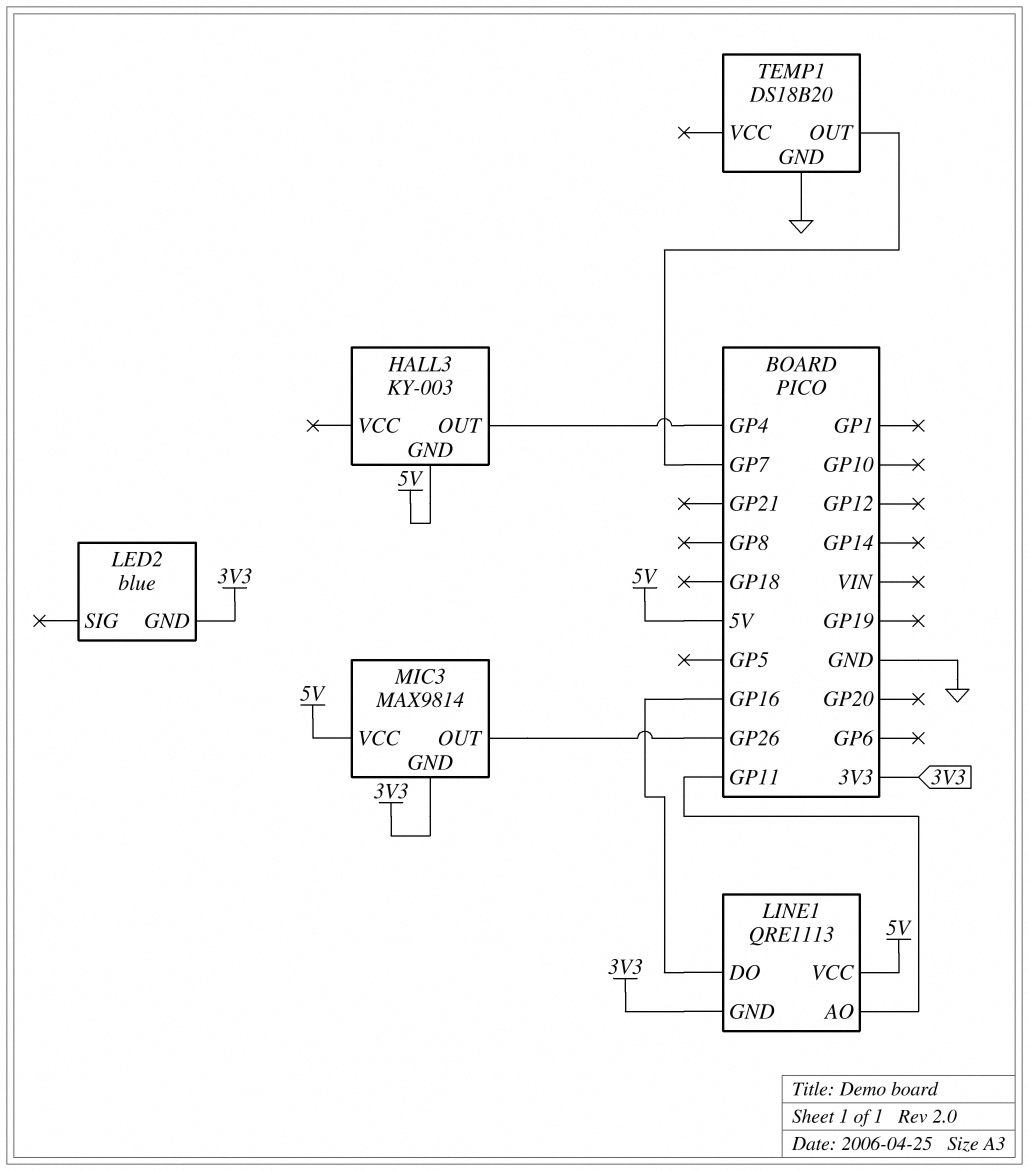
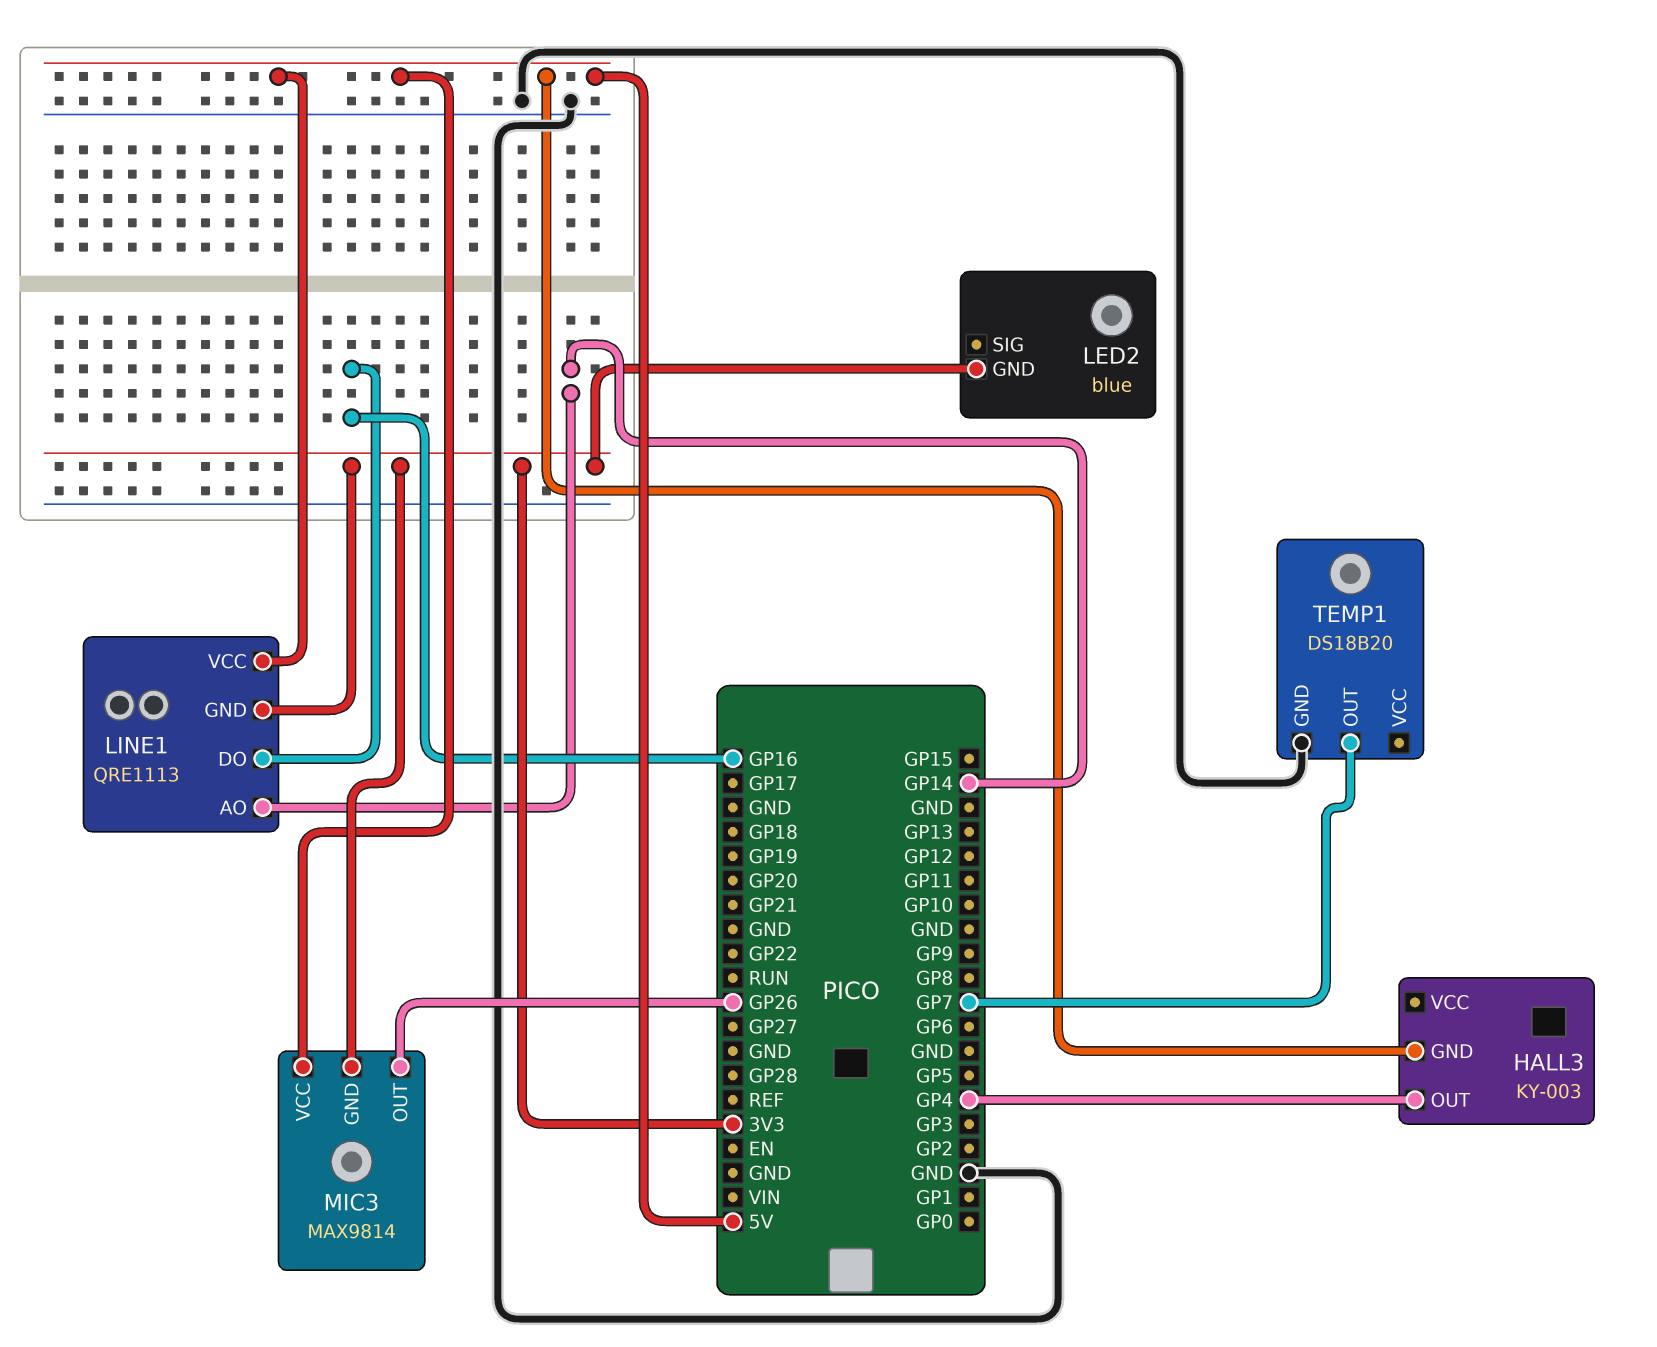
LINE1 pin AO: GP11 -> GP14

